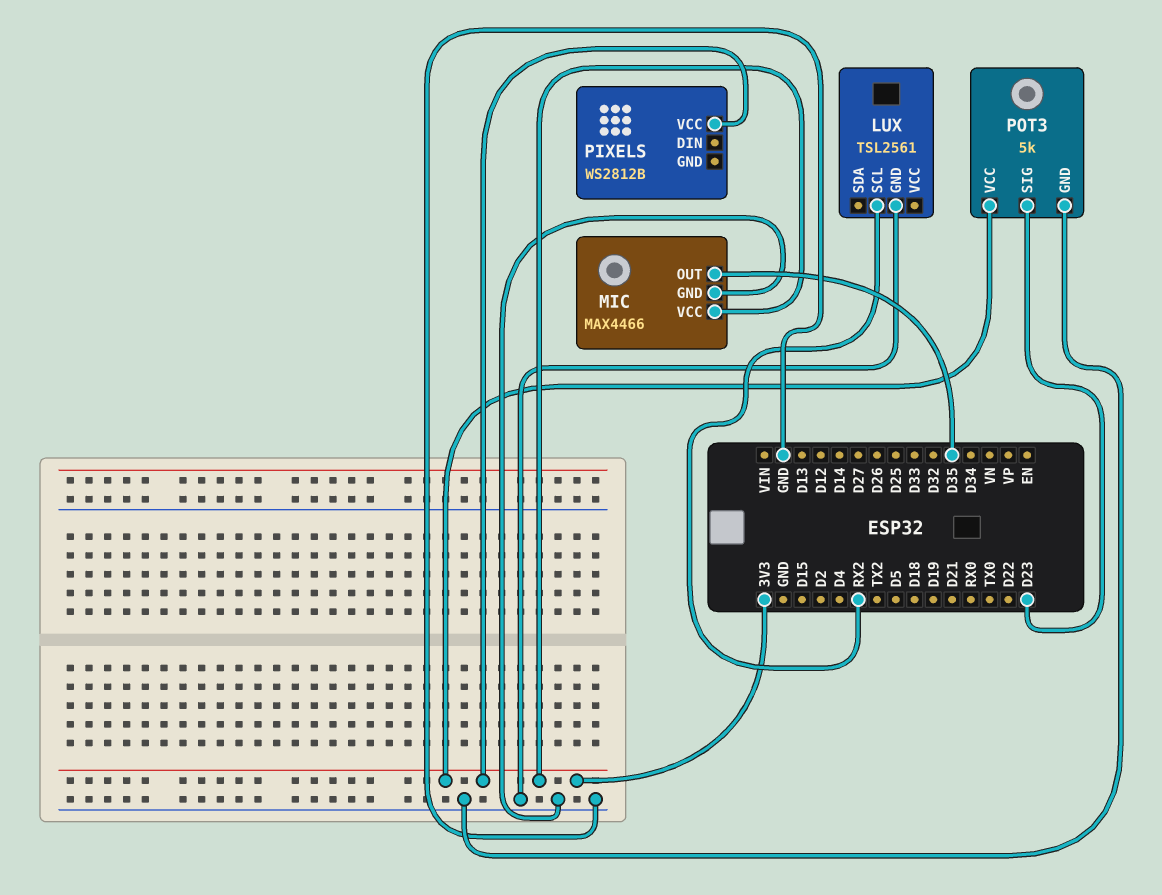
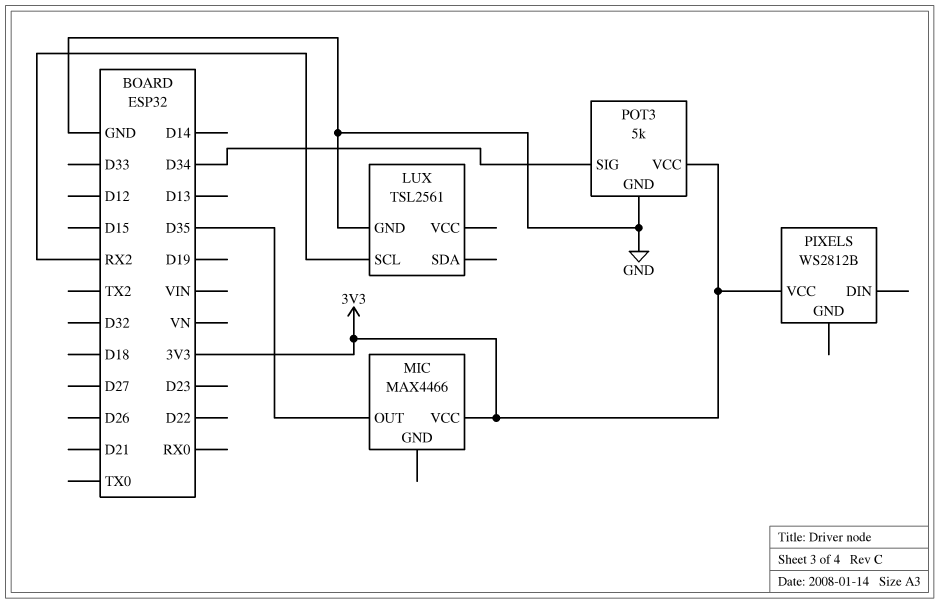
MIC pin GND: GND -> none
POT3 pin SIG: D23 -> D34

